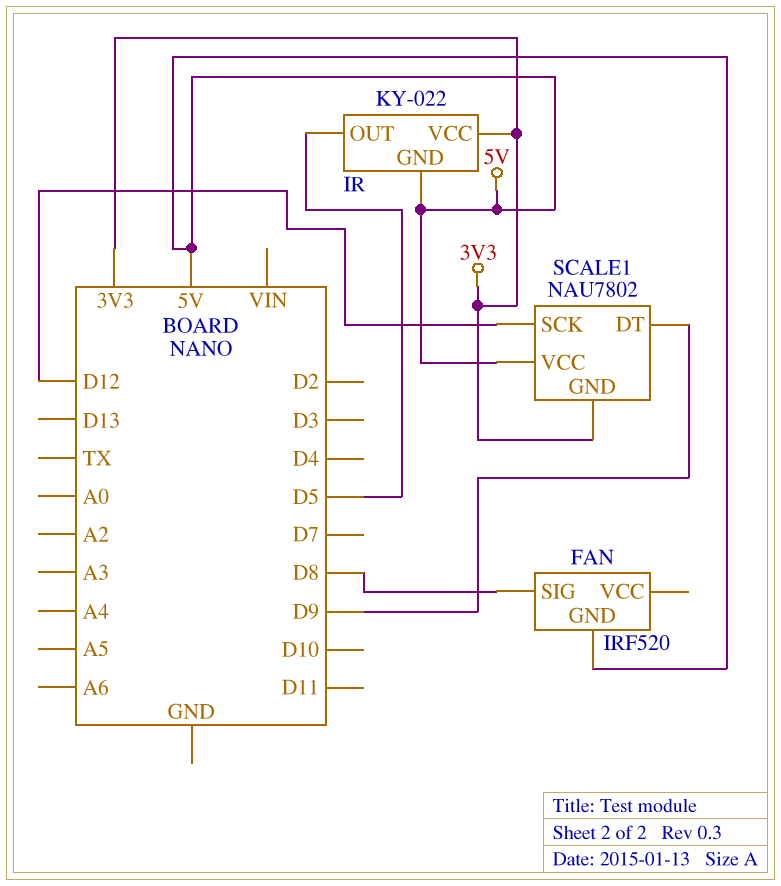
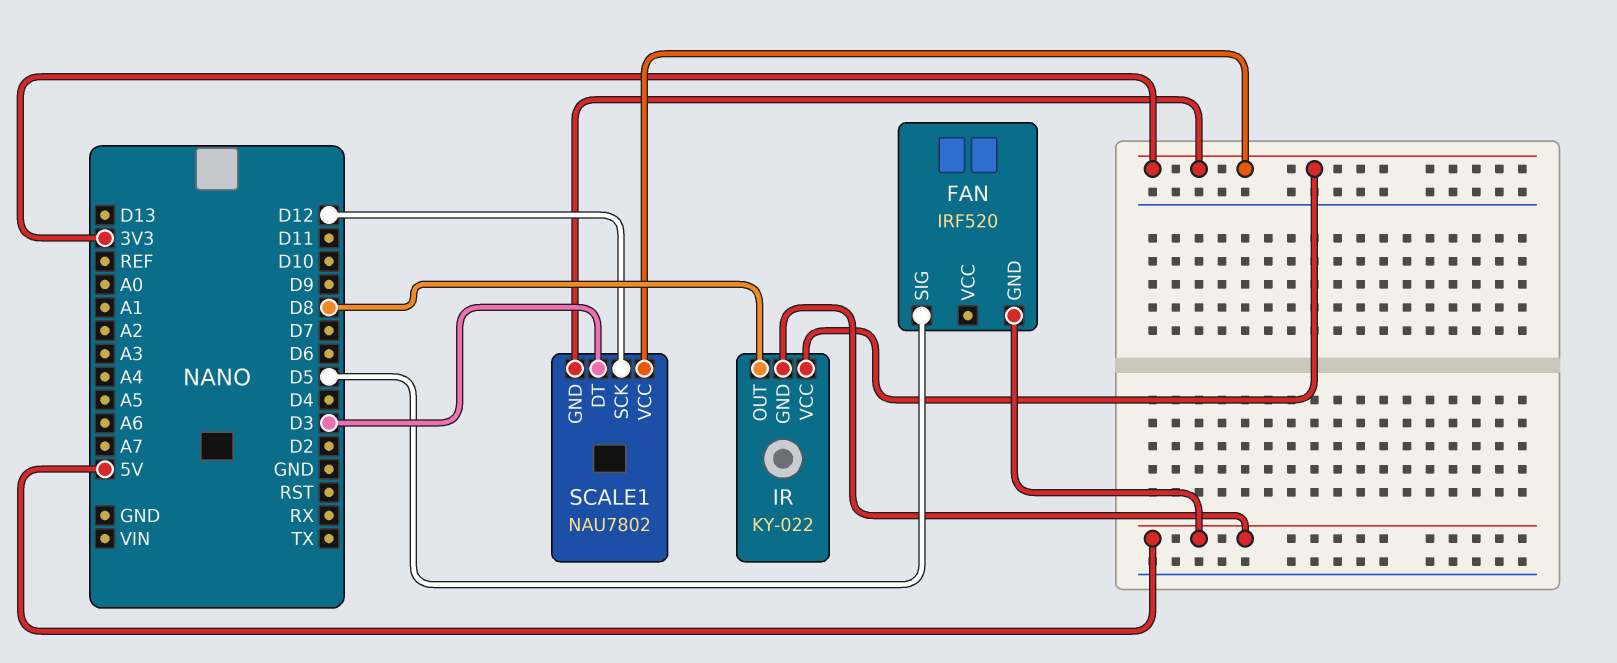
FAN pin SIG: D8 -> D5
IR pin OUT: D5 -> D8
SCALE1 pin DT: D9 -> D3
SCALE1 pin VCC: 5V -> 3V3

